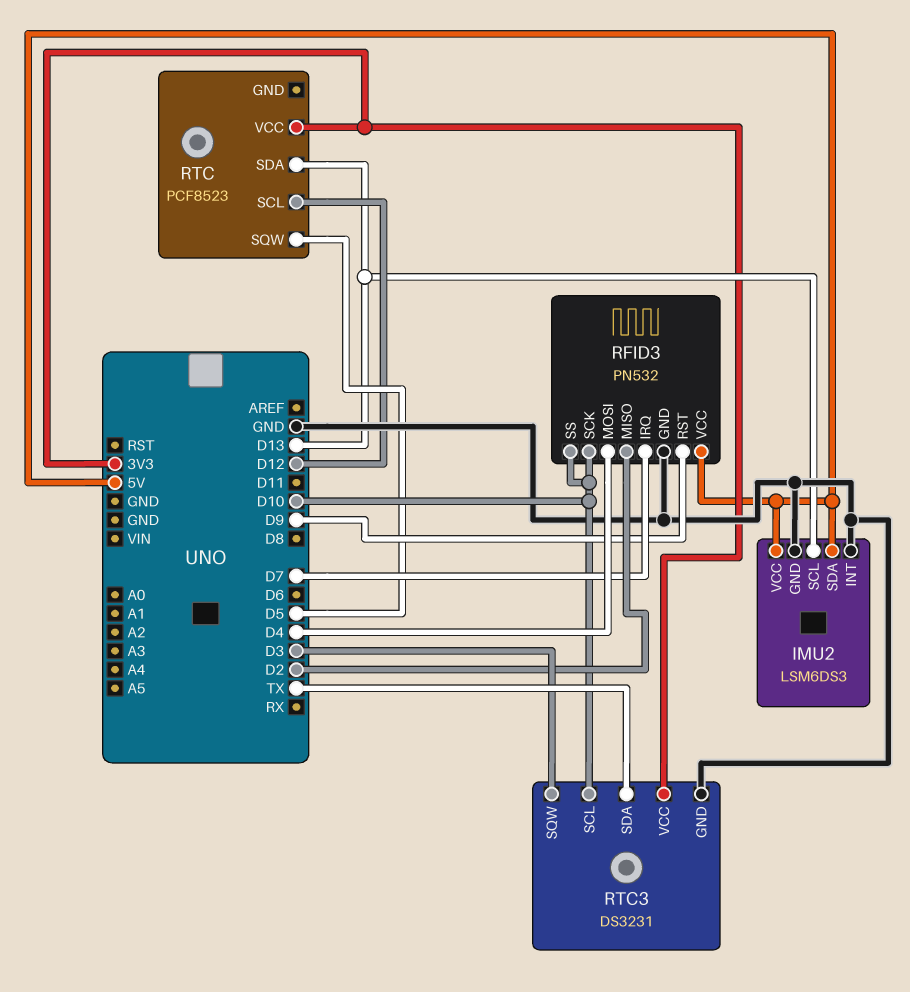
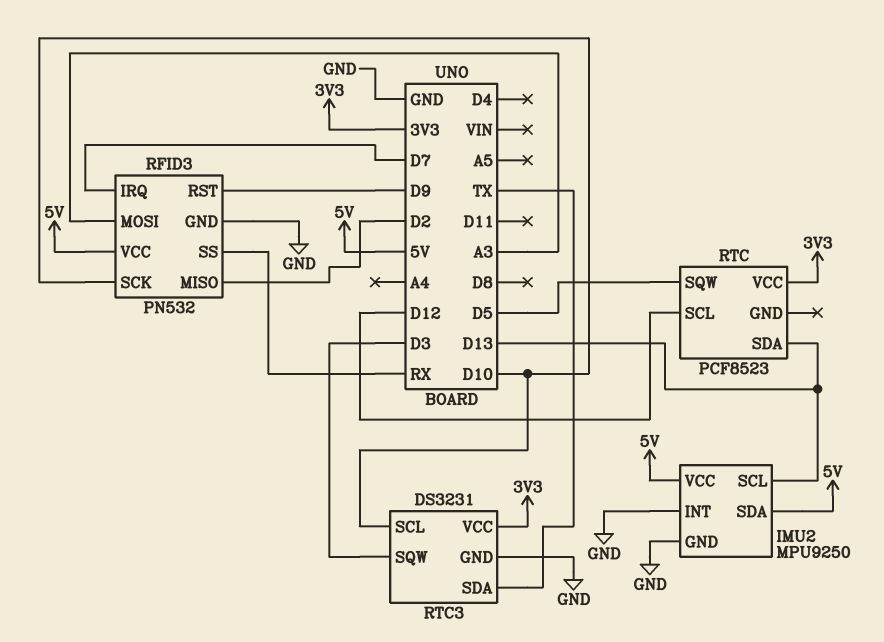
IMU2: LSM6DS3 -> MPU9250
RFID3 pin MOSI: D4 -> A3
RFID3 pin SS: D10 -> RX

